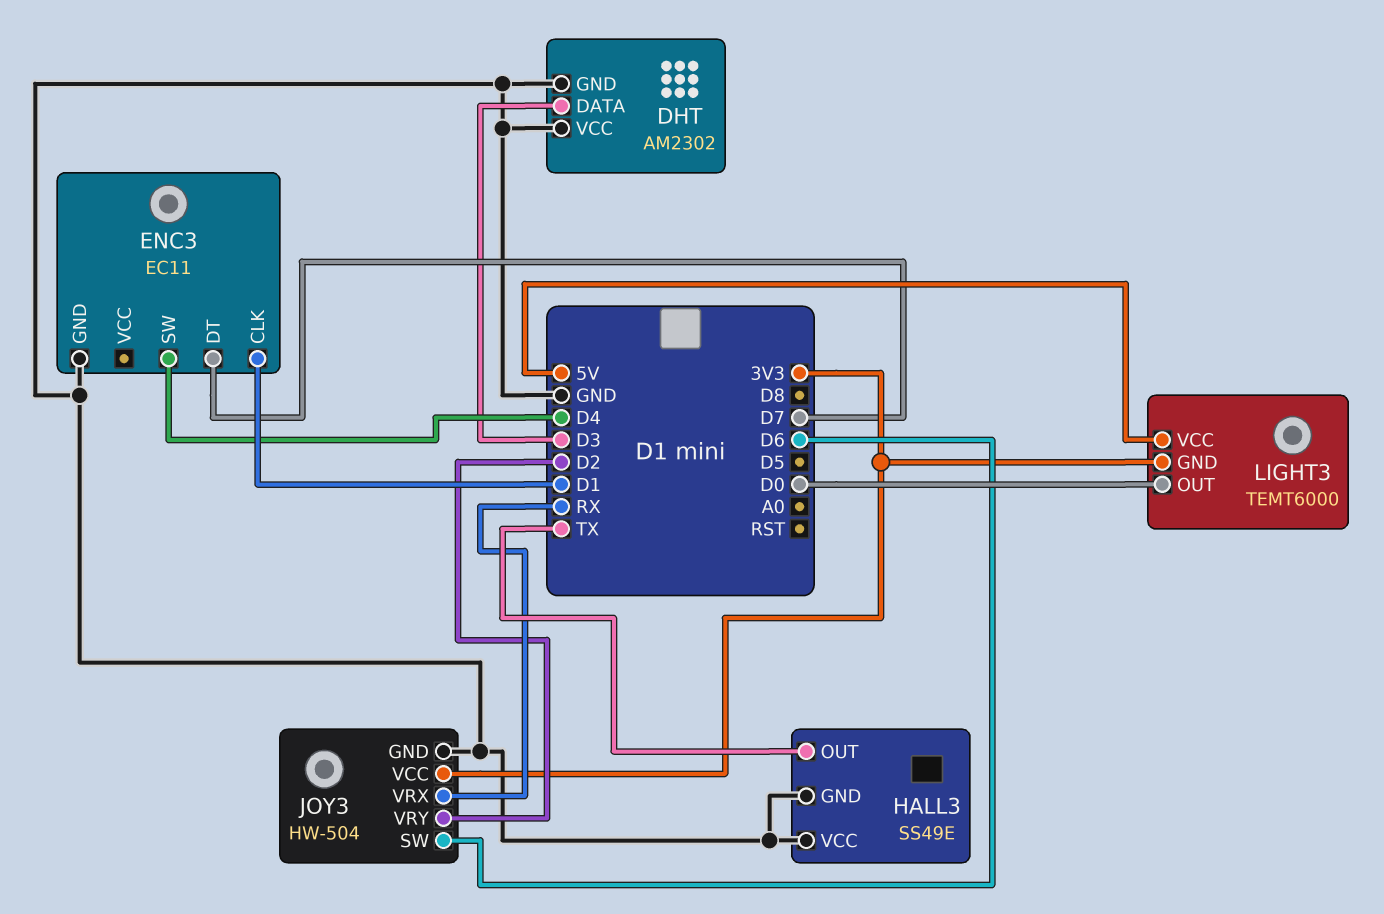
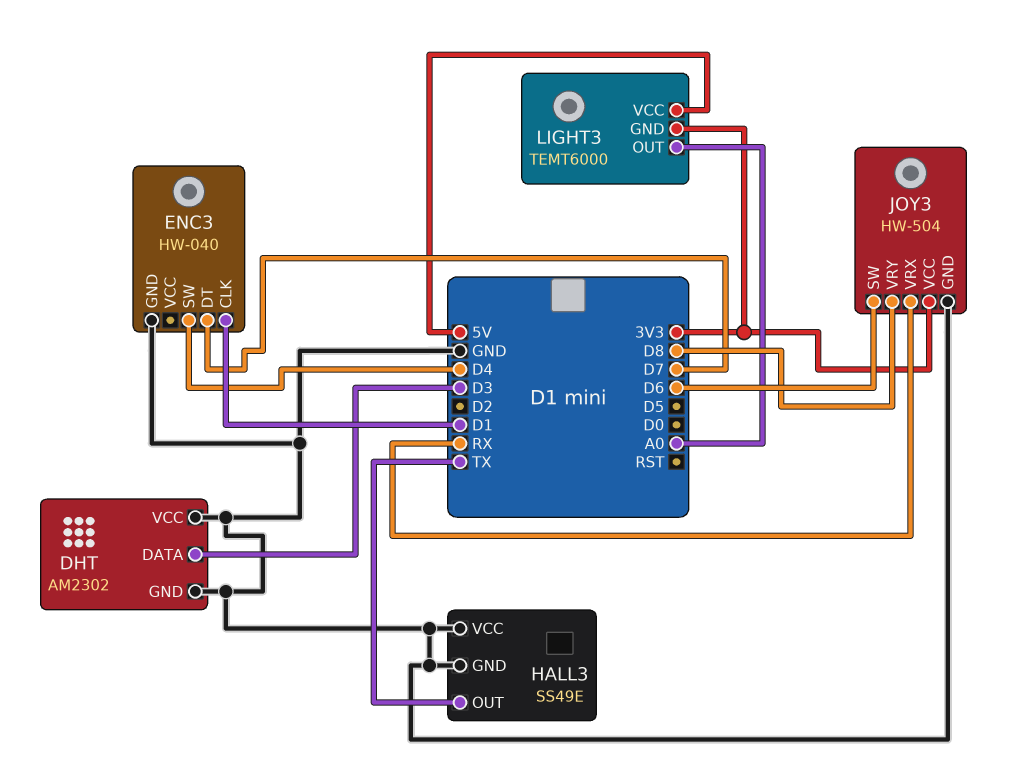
ENC3: EC11 -> HW-040
JOY3 pin VRY: D2 -> D8
LIGHT3 pin OUT: D0 -> A0

